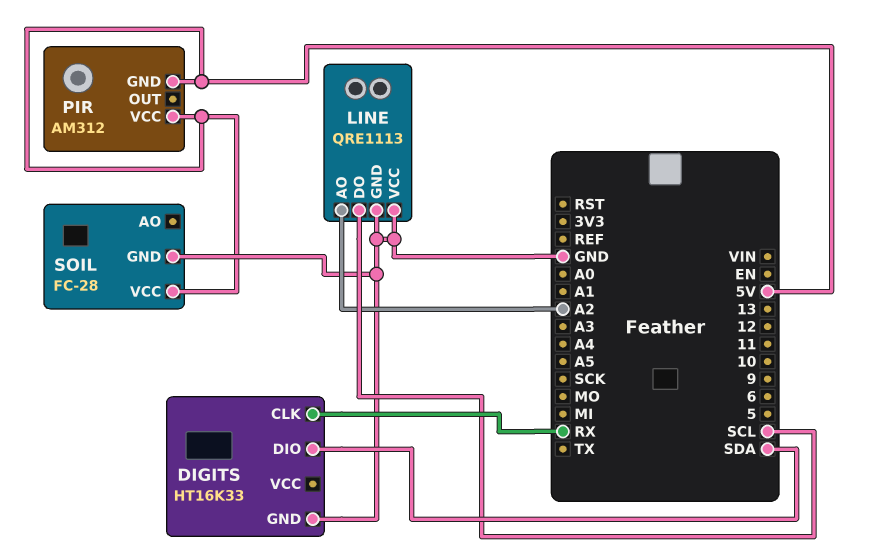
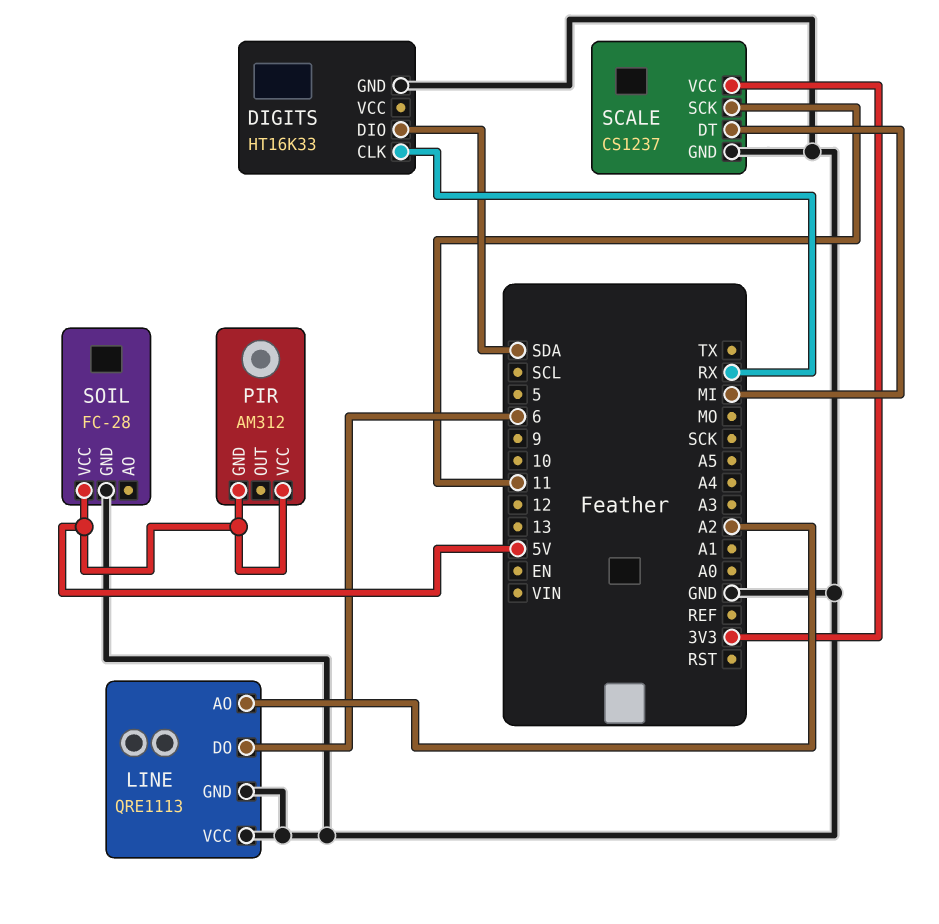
LINE pin DO: SCL -> 6
SCALE: none -> CS1237
SCALE pin DT: none -> MI
SCALE pin GND: none -> GND
SCALE pin SCK: none -> 11
SCALE pin VCC: none -> 3V3

